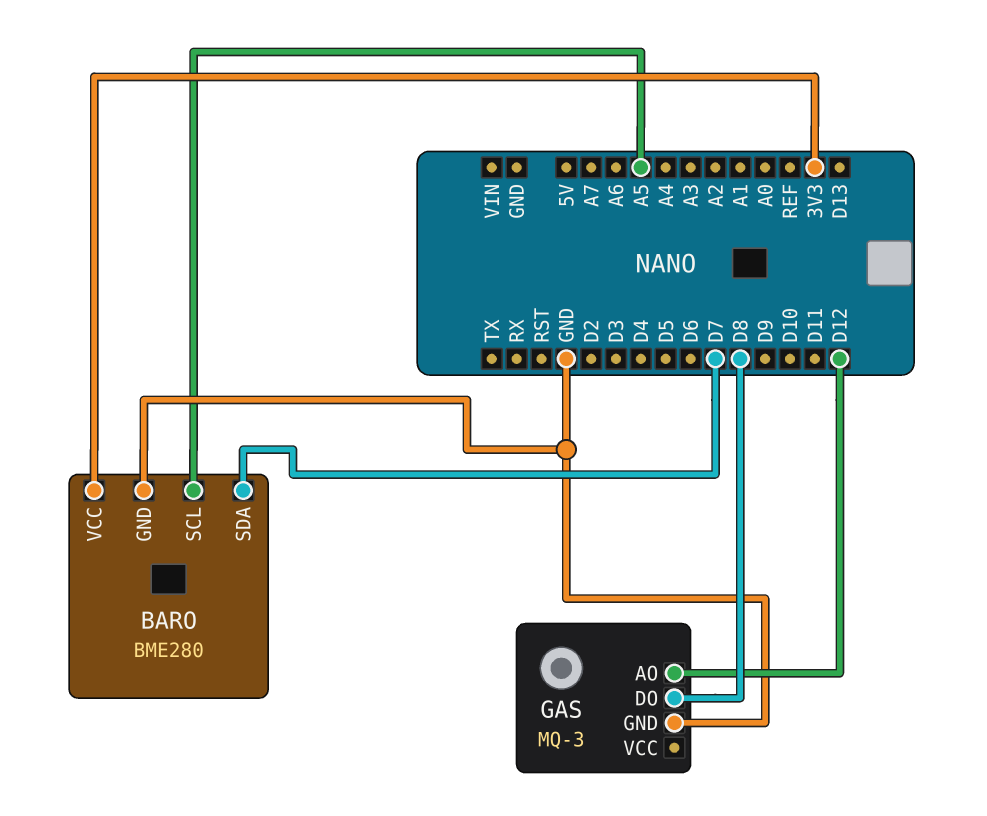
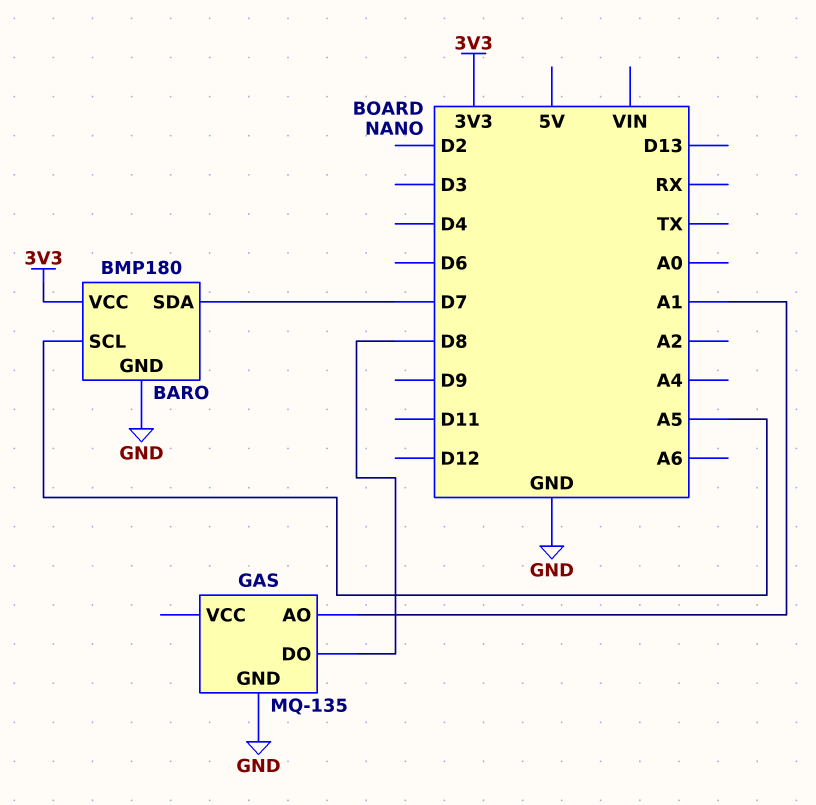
BARO: BME280 -> BMP180
GAS: MQ-3 -> MQ-135
GAS pin AO: D12 -> A1

